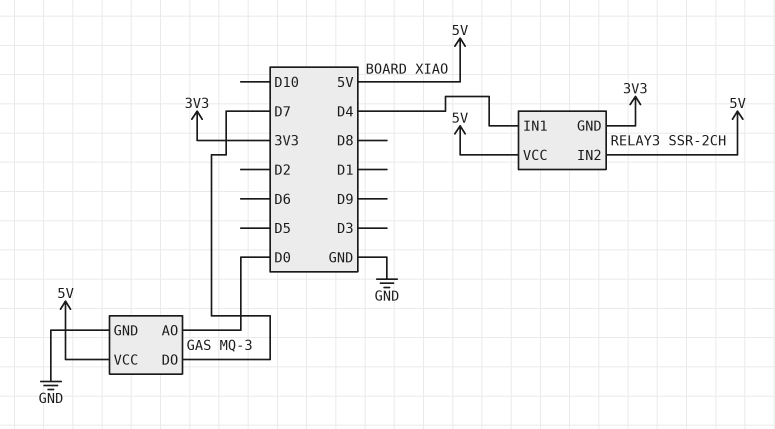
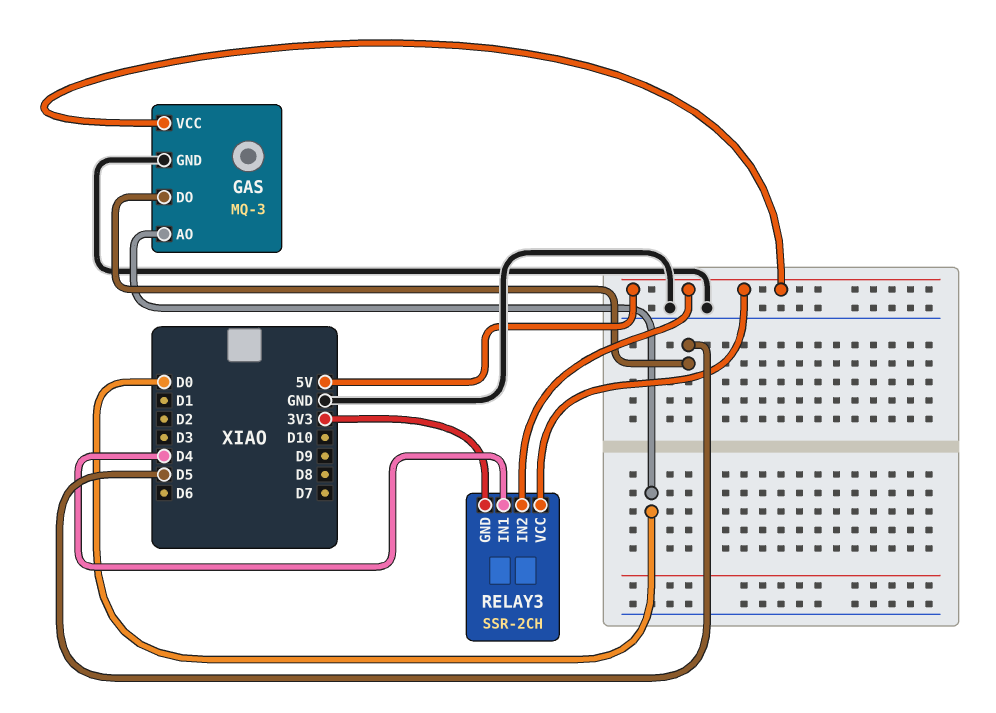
GAS pin DO: D7 -> D5

